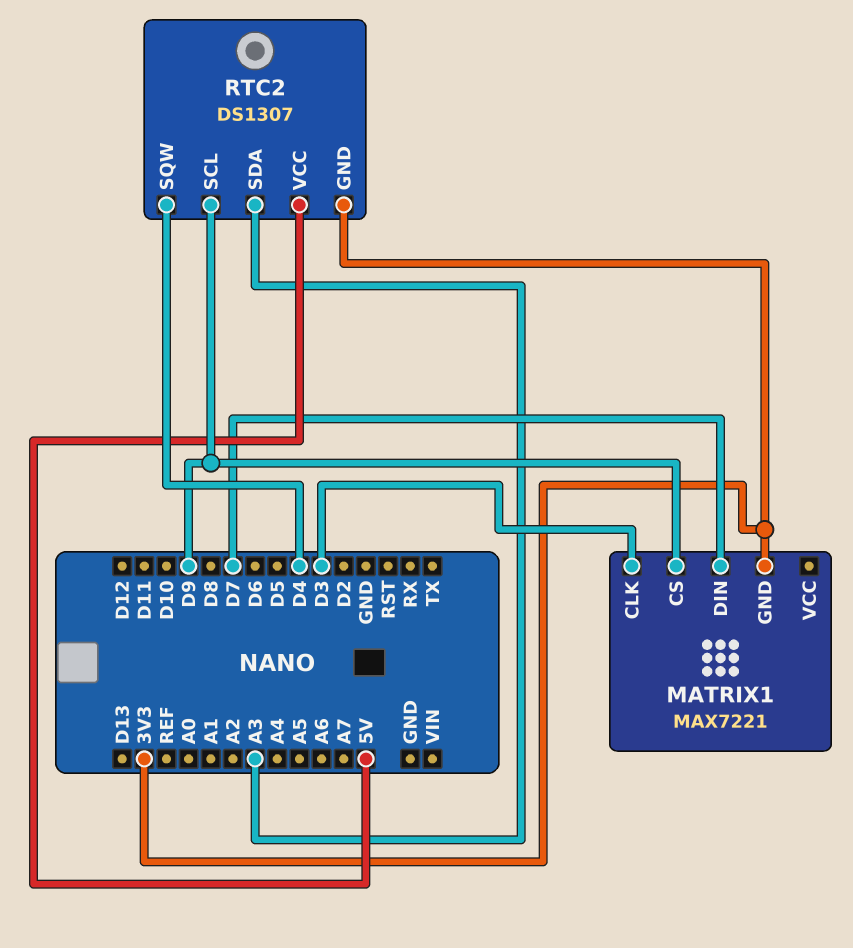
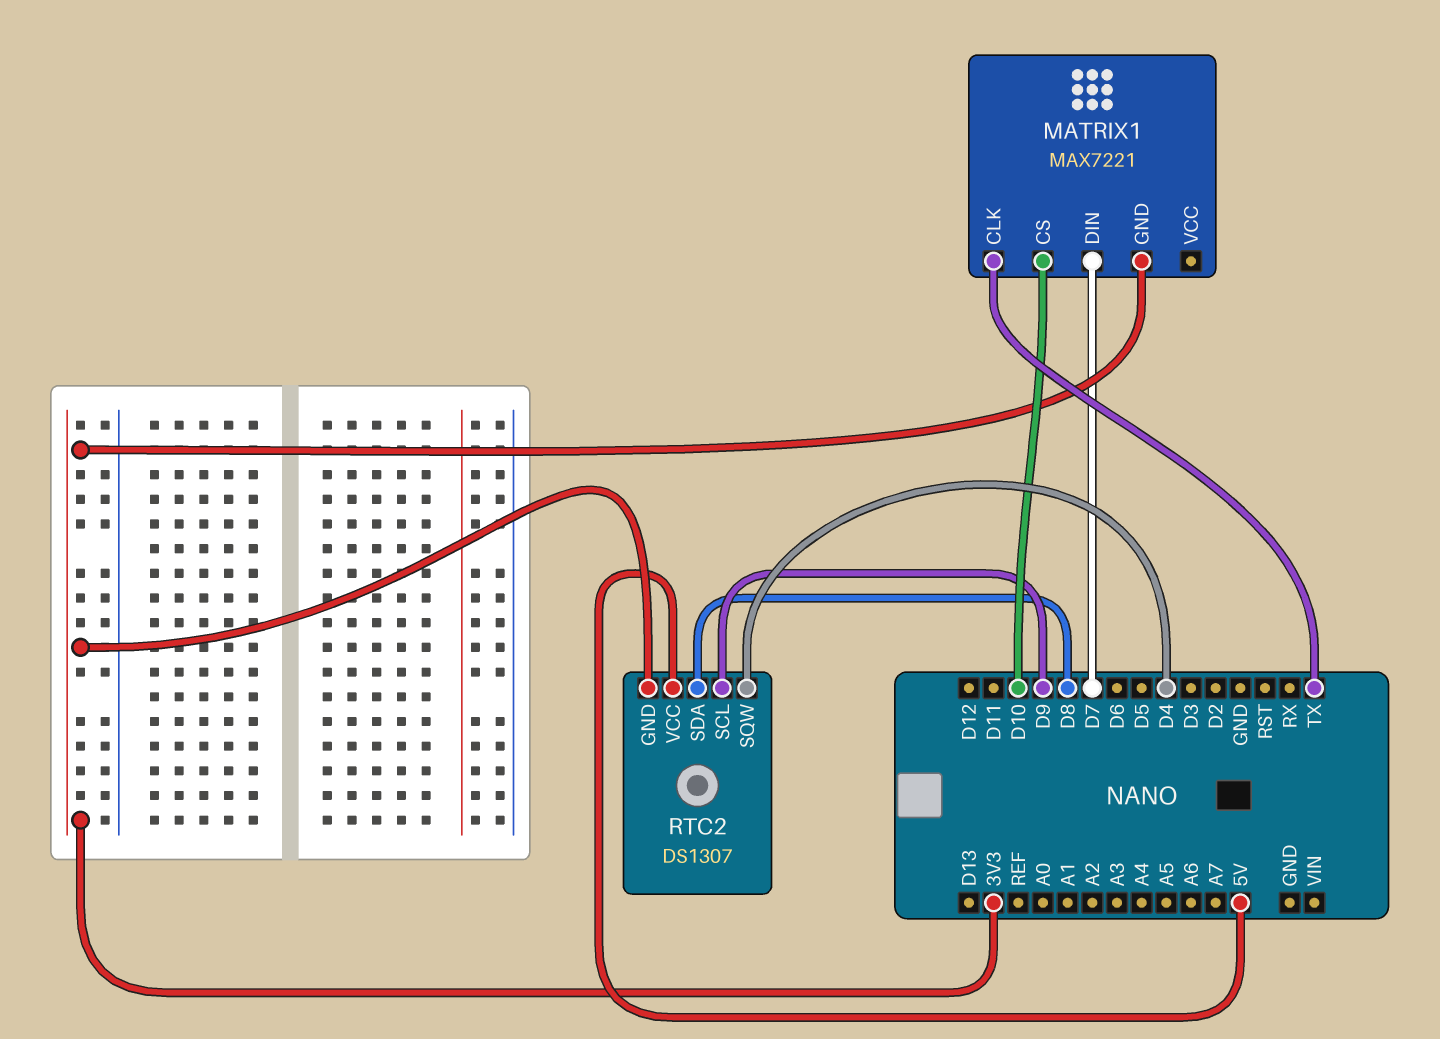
MATRIX1 pin CLK: D3 -> TX
MATRIX1 pin CS: D9 -> D10
RTC2 pin SDA: A3 -> D8

